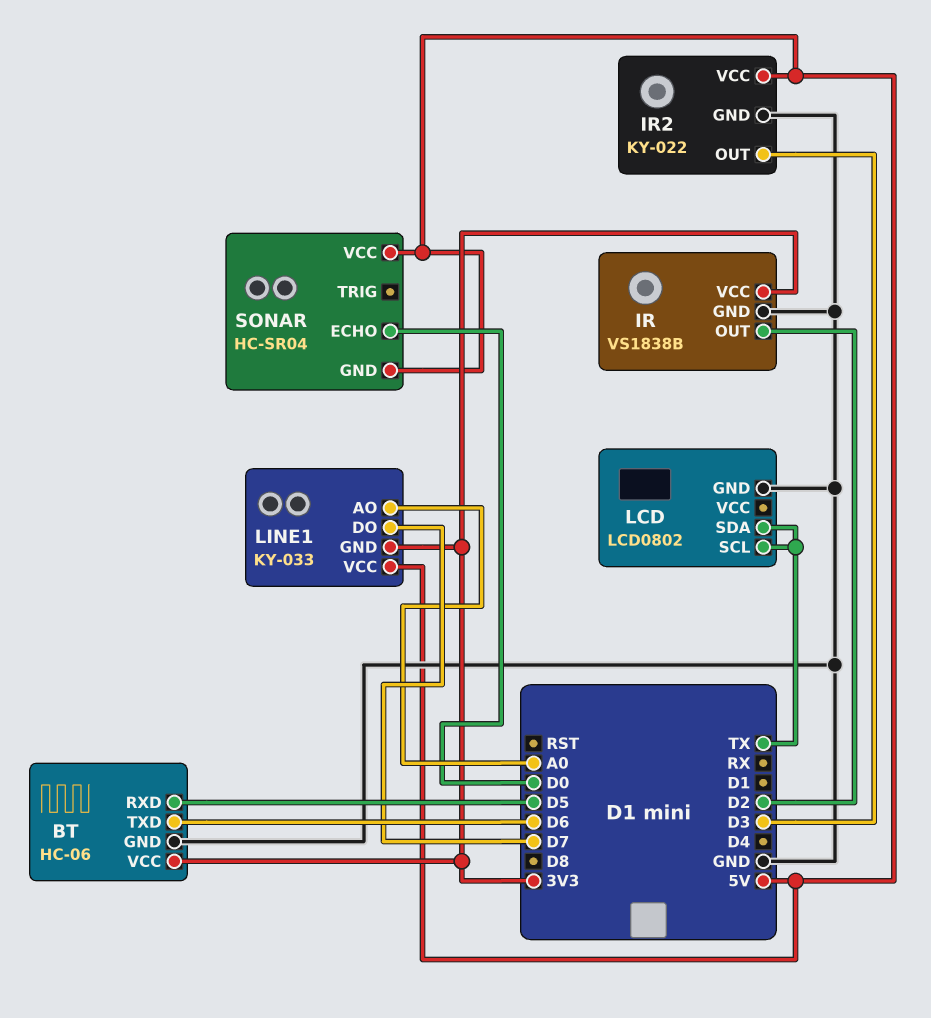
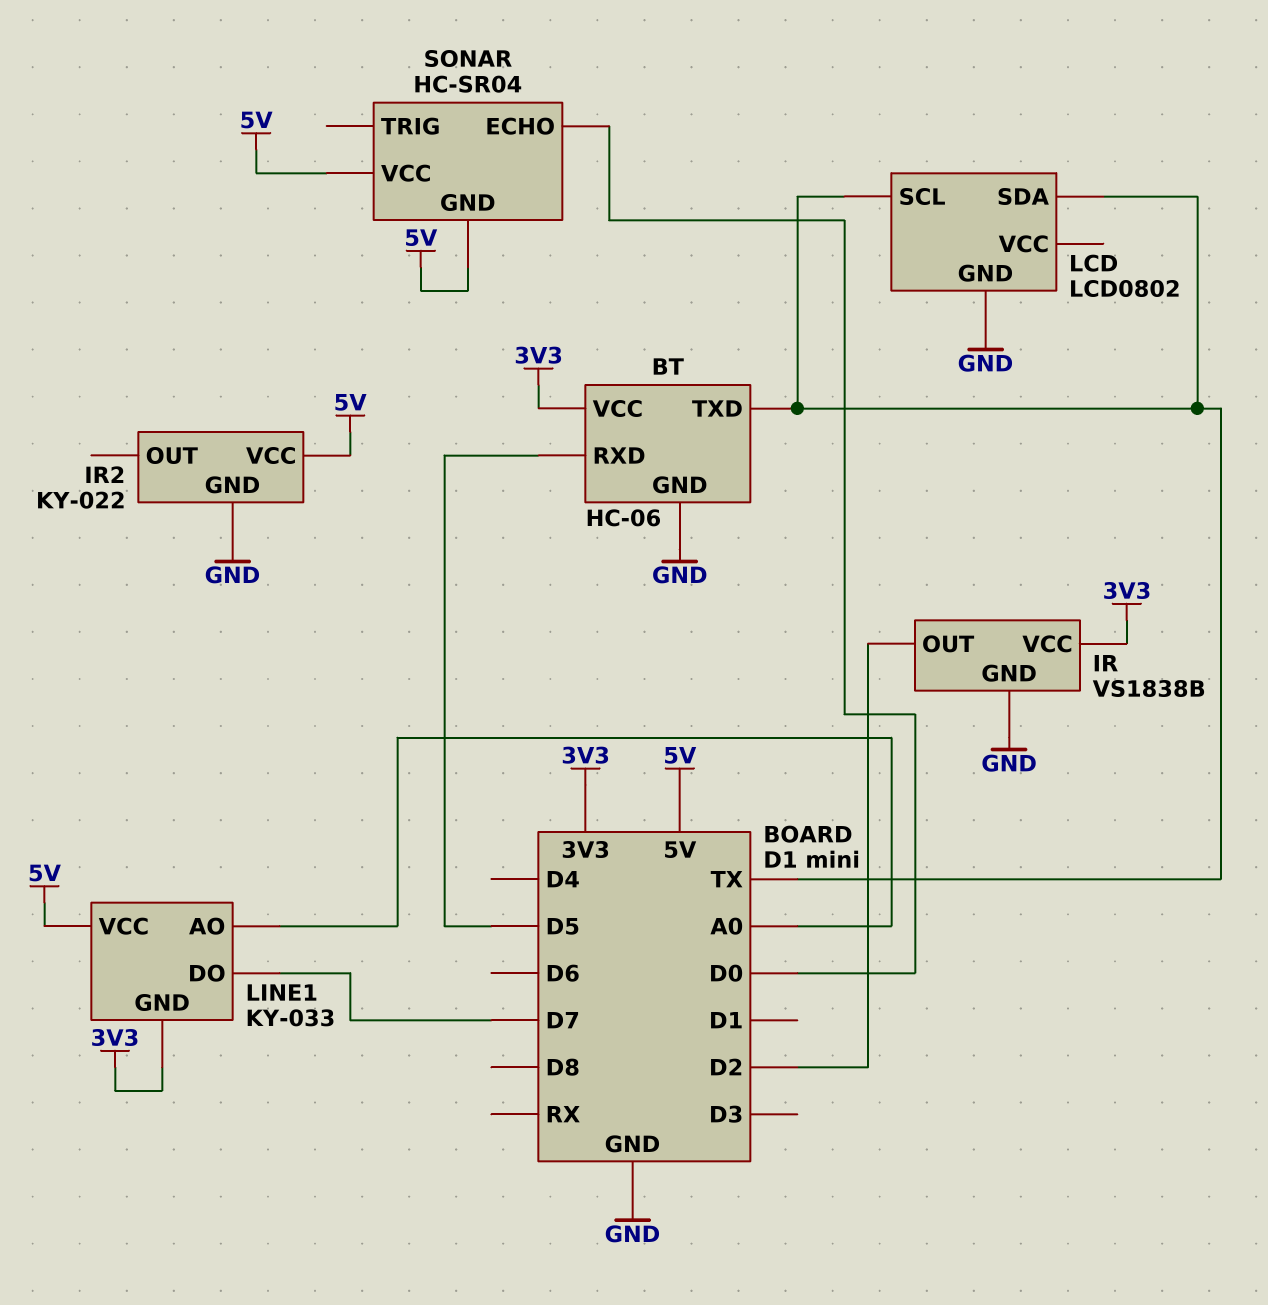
BT pin TXD: D6 -> TX
IR2 pin OUT: D3 -> none

